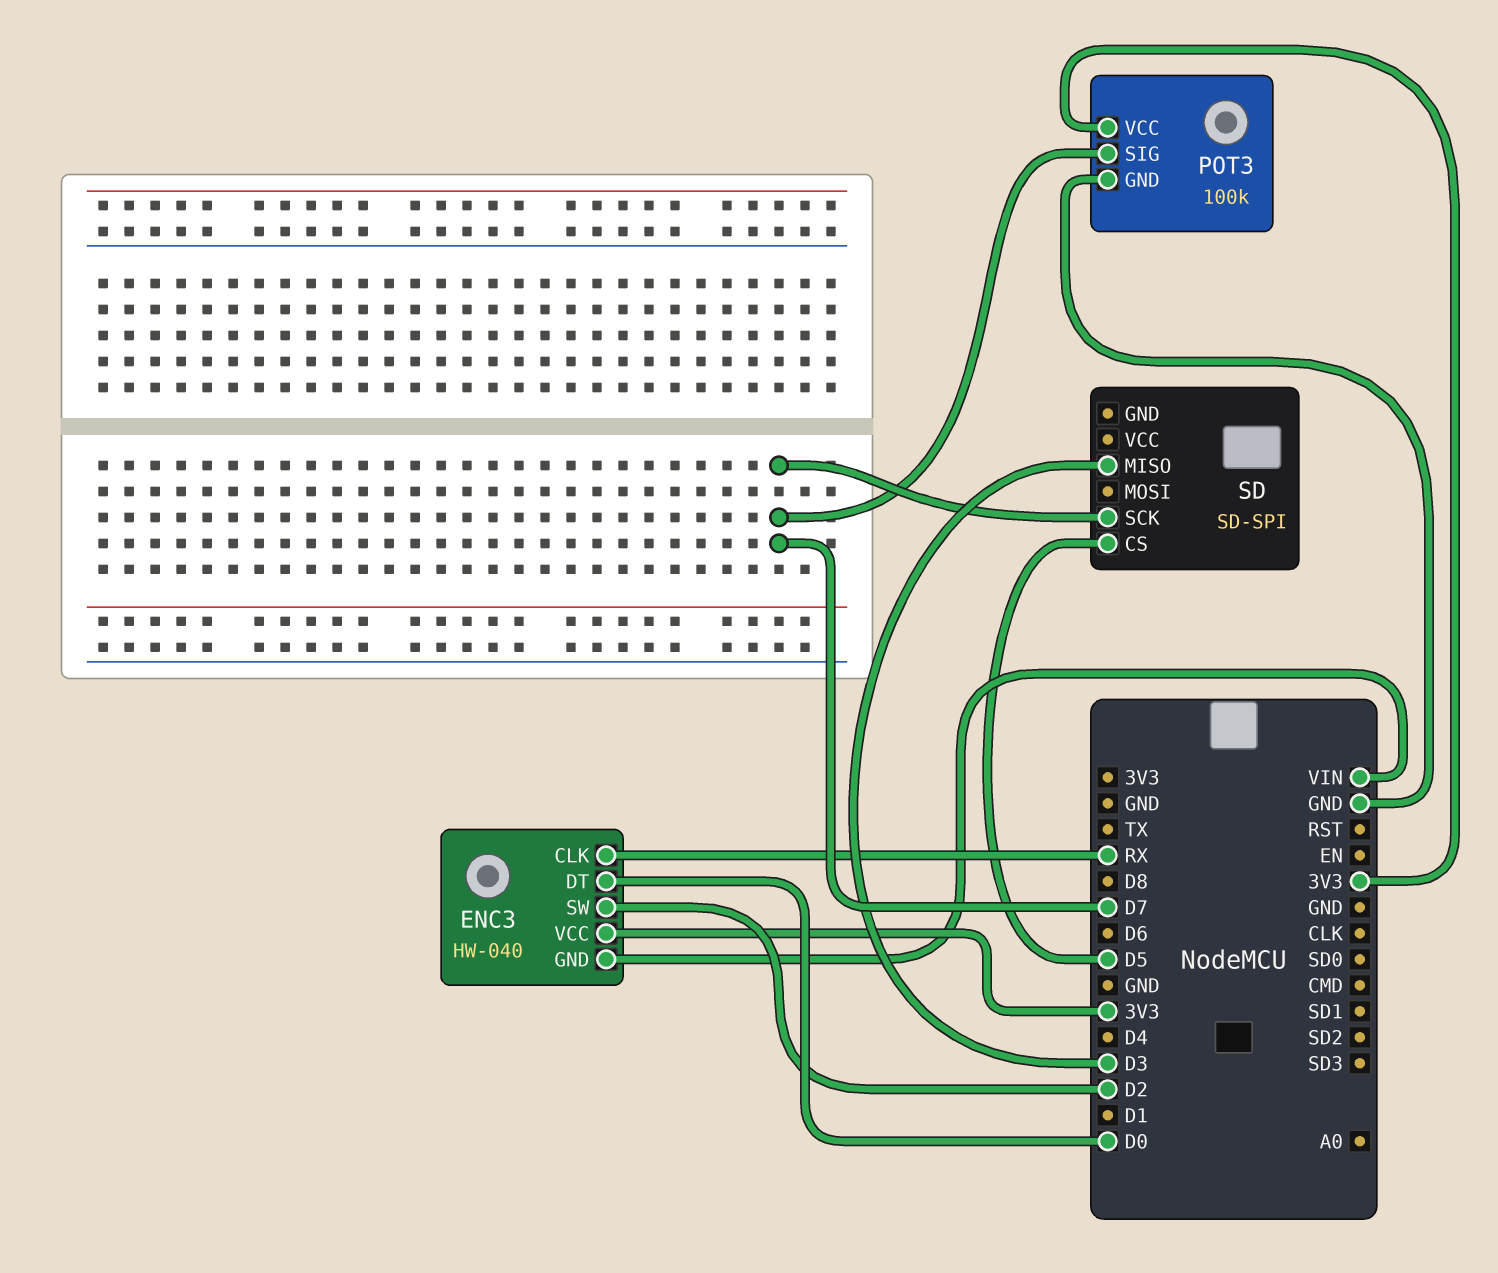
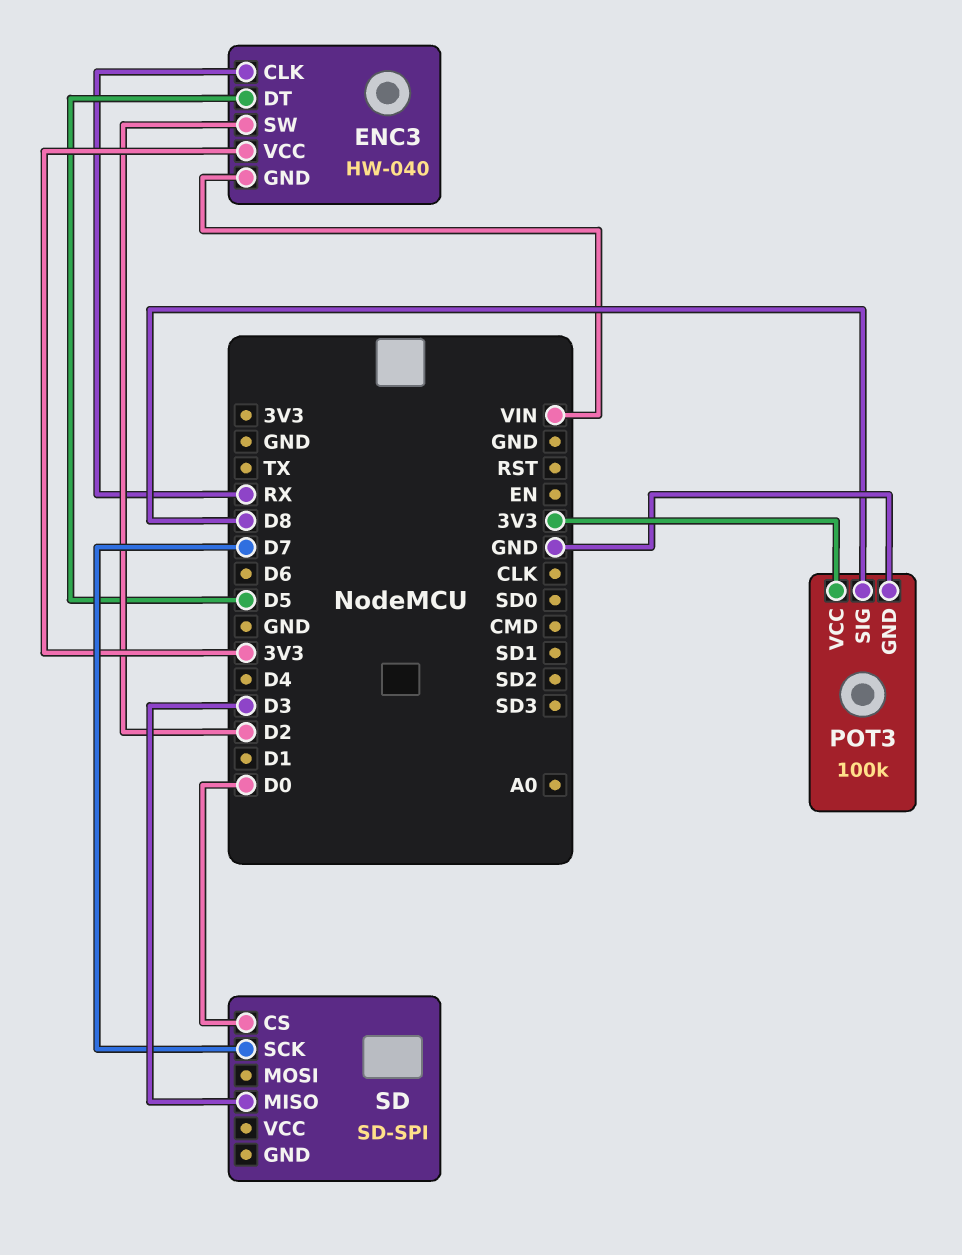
ENC3 pin DT: D0 -> D5
POT3 pin SIG: D7 -> D8
SD pin CS: D5 -> D0

